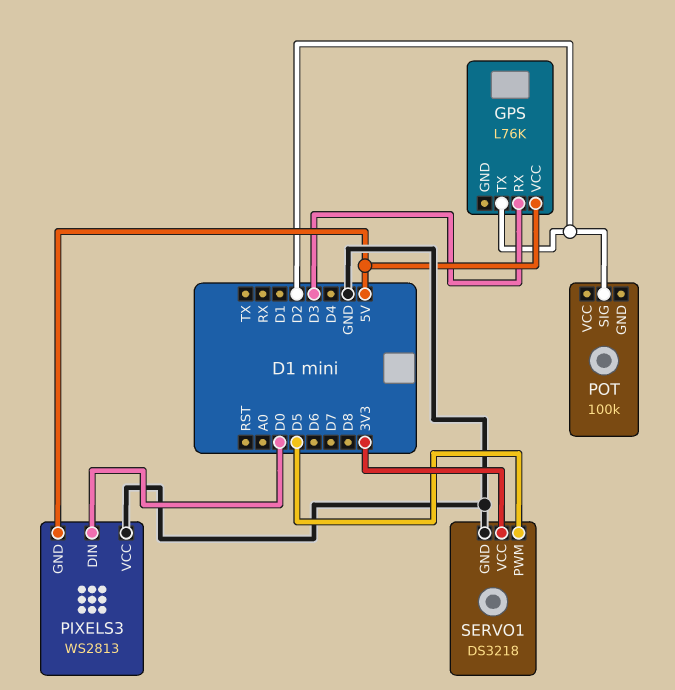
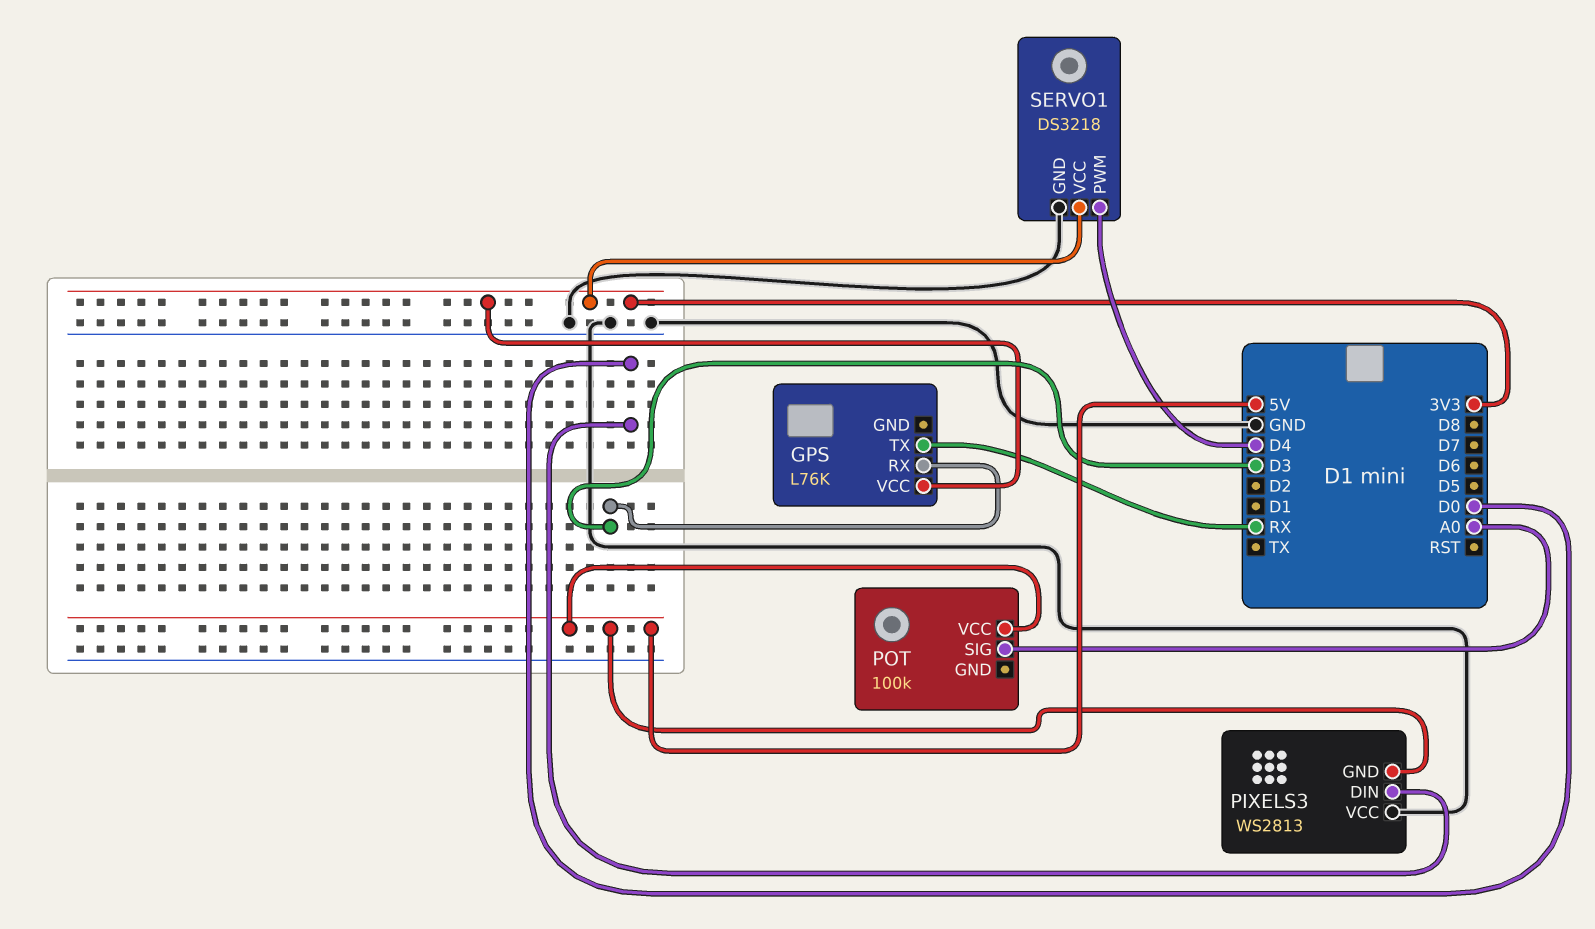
GPS pin TX: D2 -> RX
GPS pin VCC: 5V -> 3V3
POT pin SIG: D2 -> A0
POT pin VCC: none -> 5V
SERVO1 pin PWM: D5 -> D4

